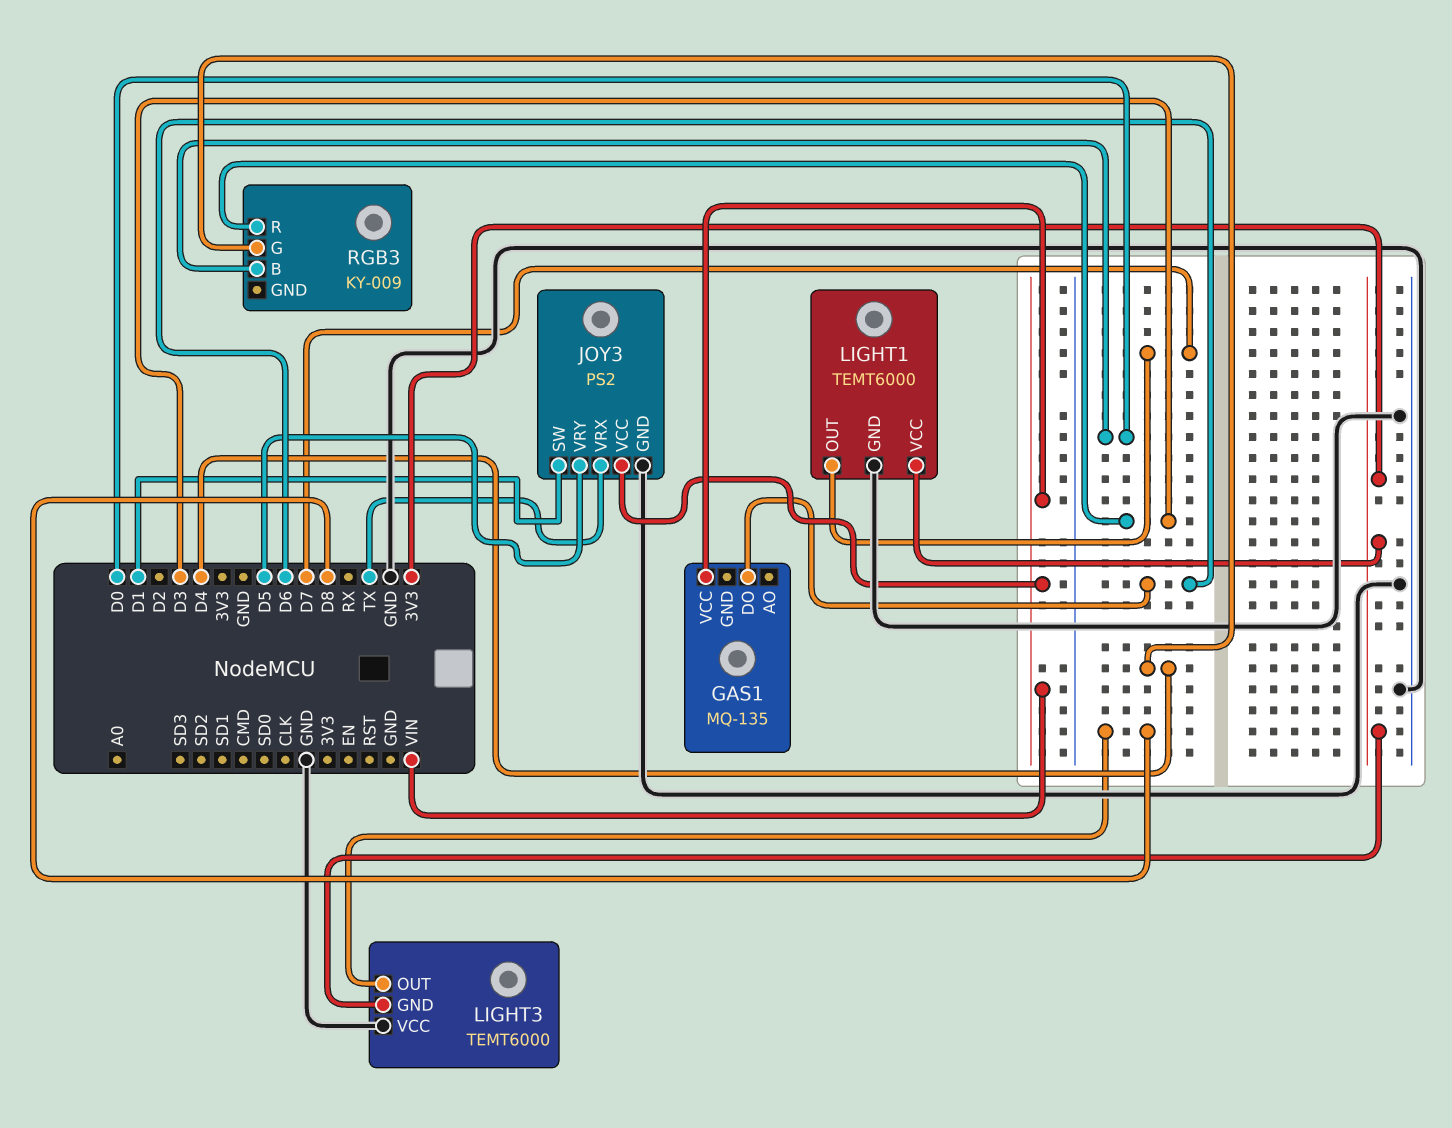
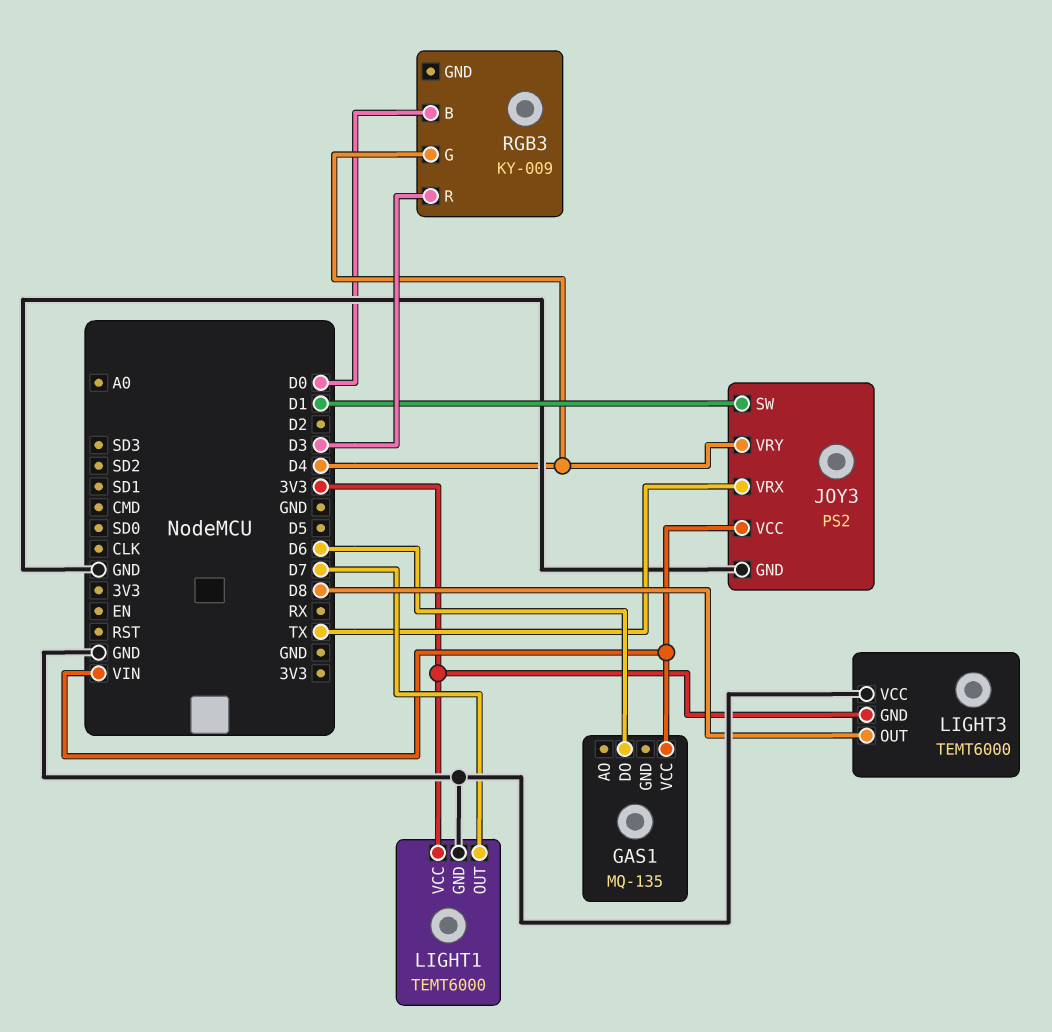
JOY3 pin VRY: D5 -> D4

